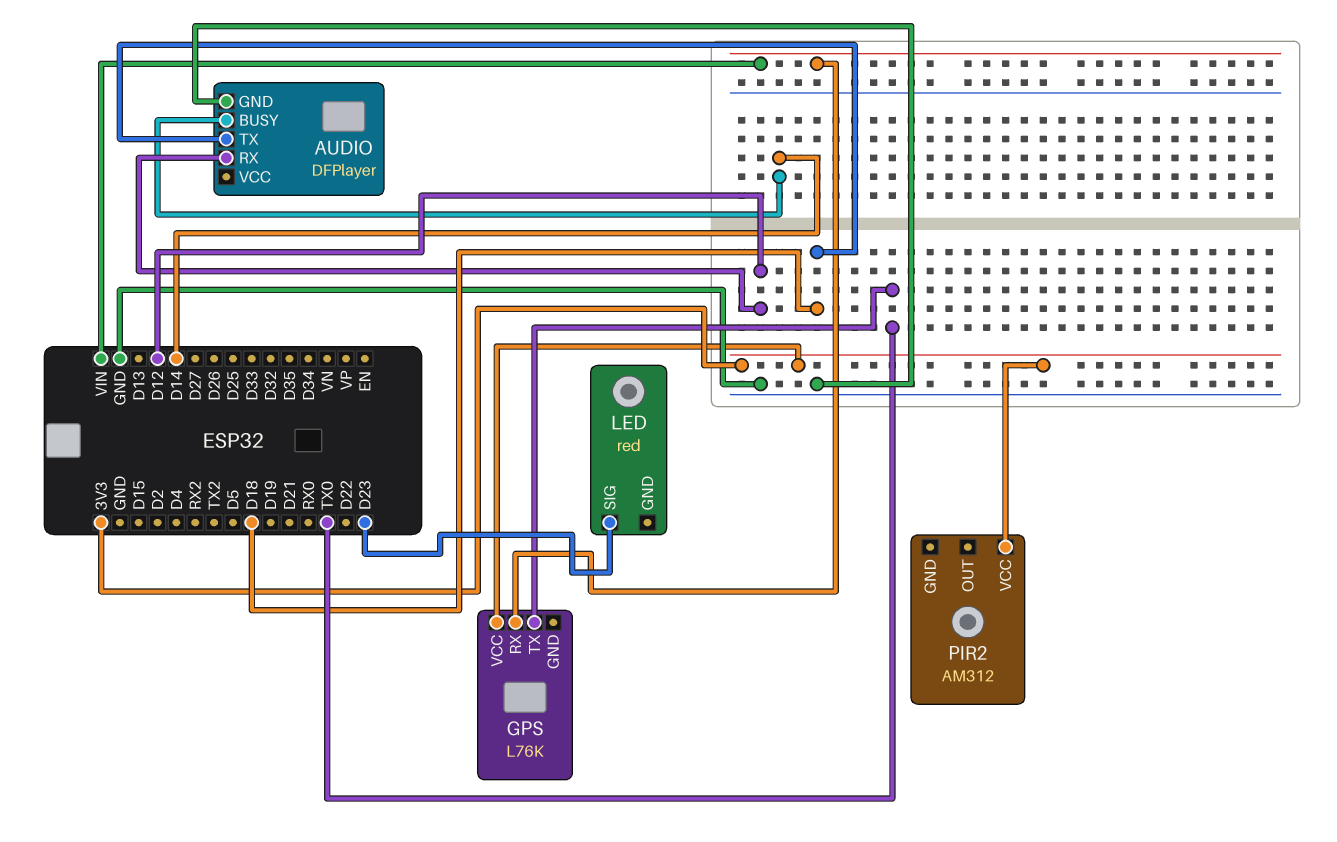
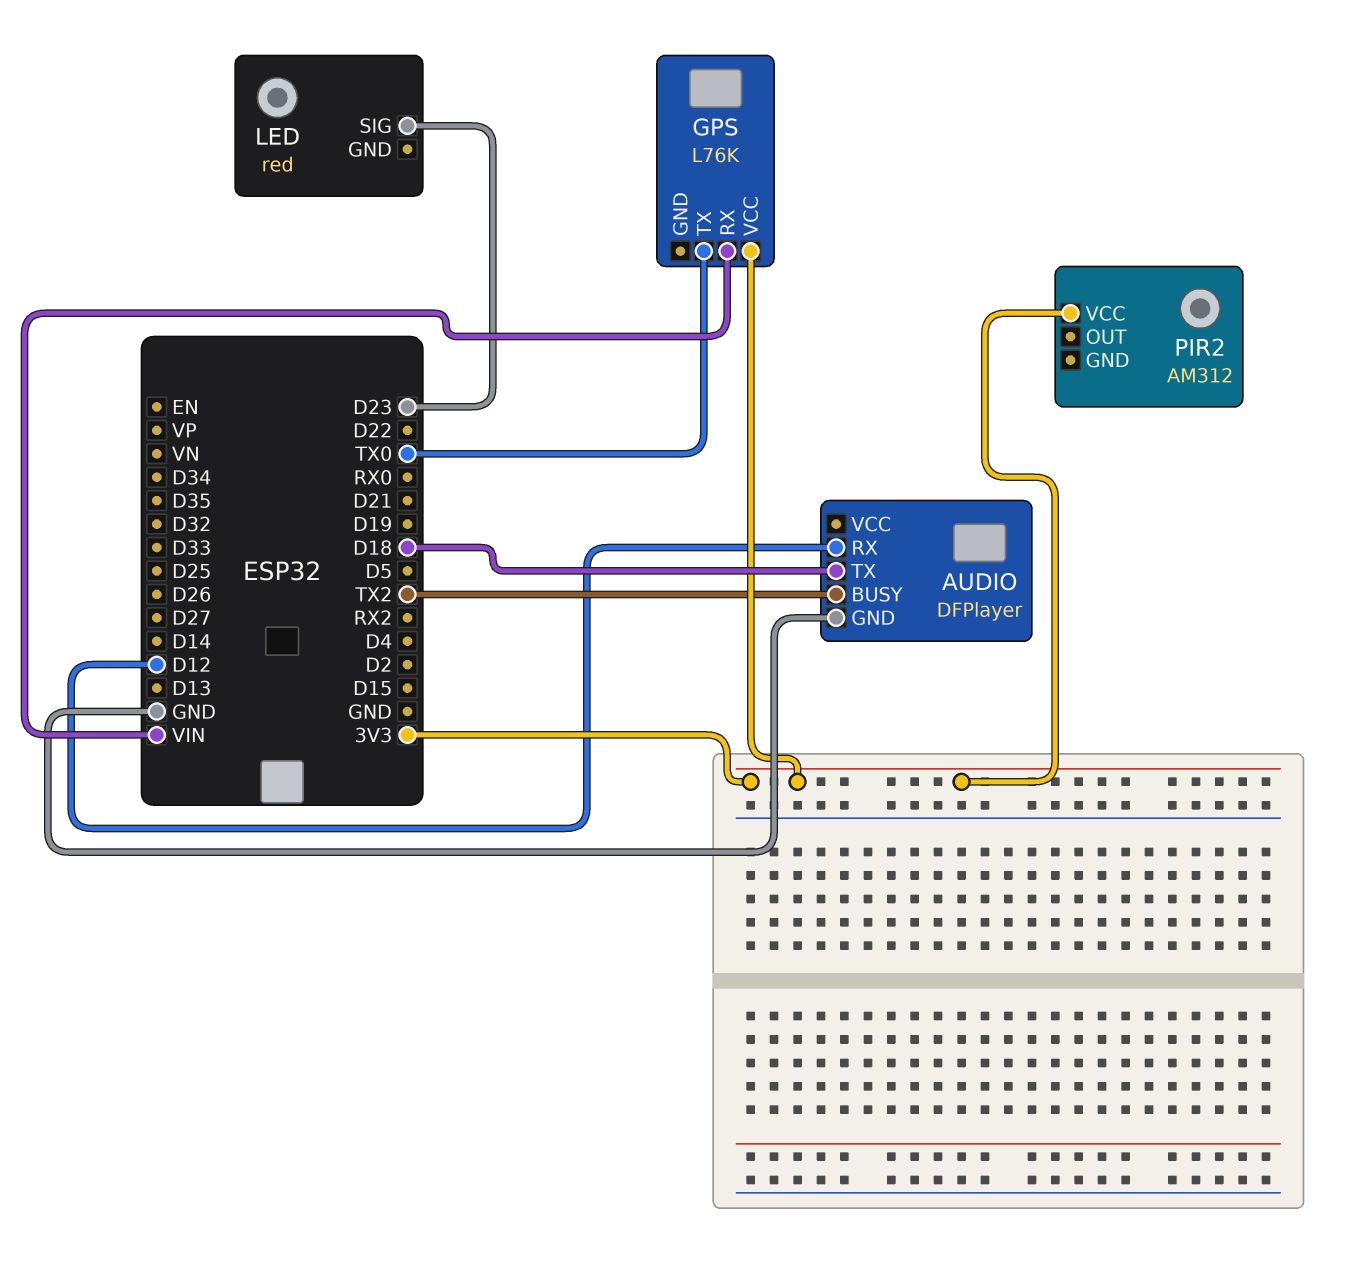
AUDIO pin BUSY: D14 -> TX2

